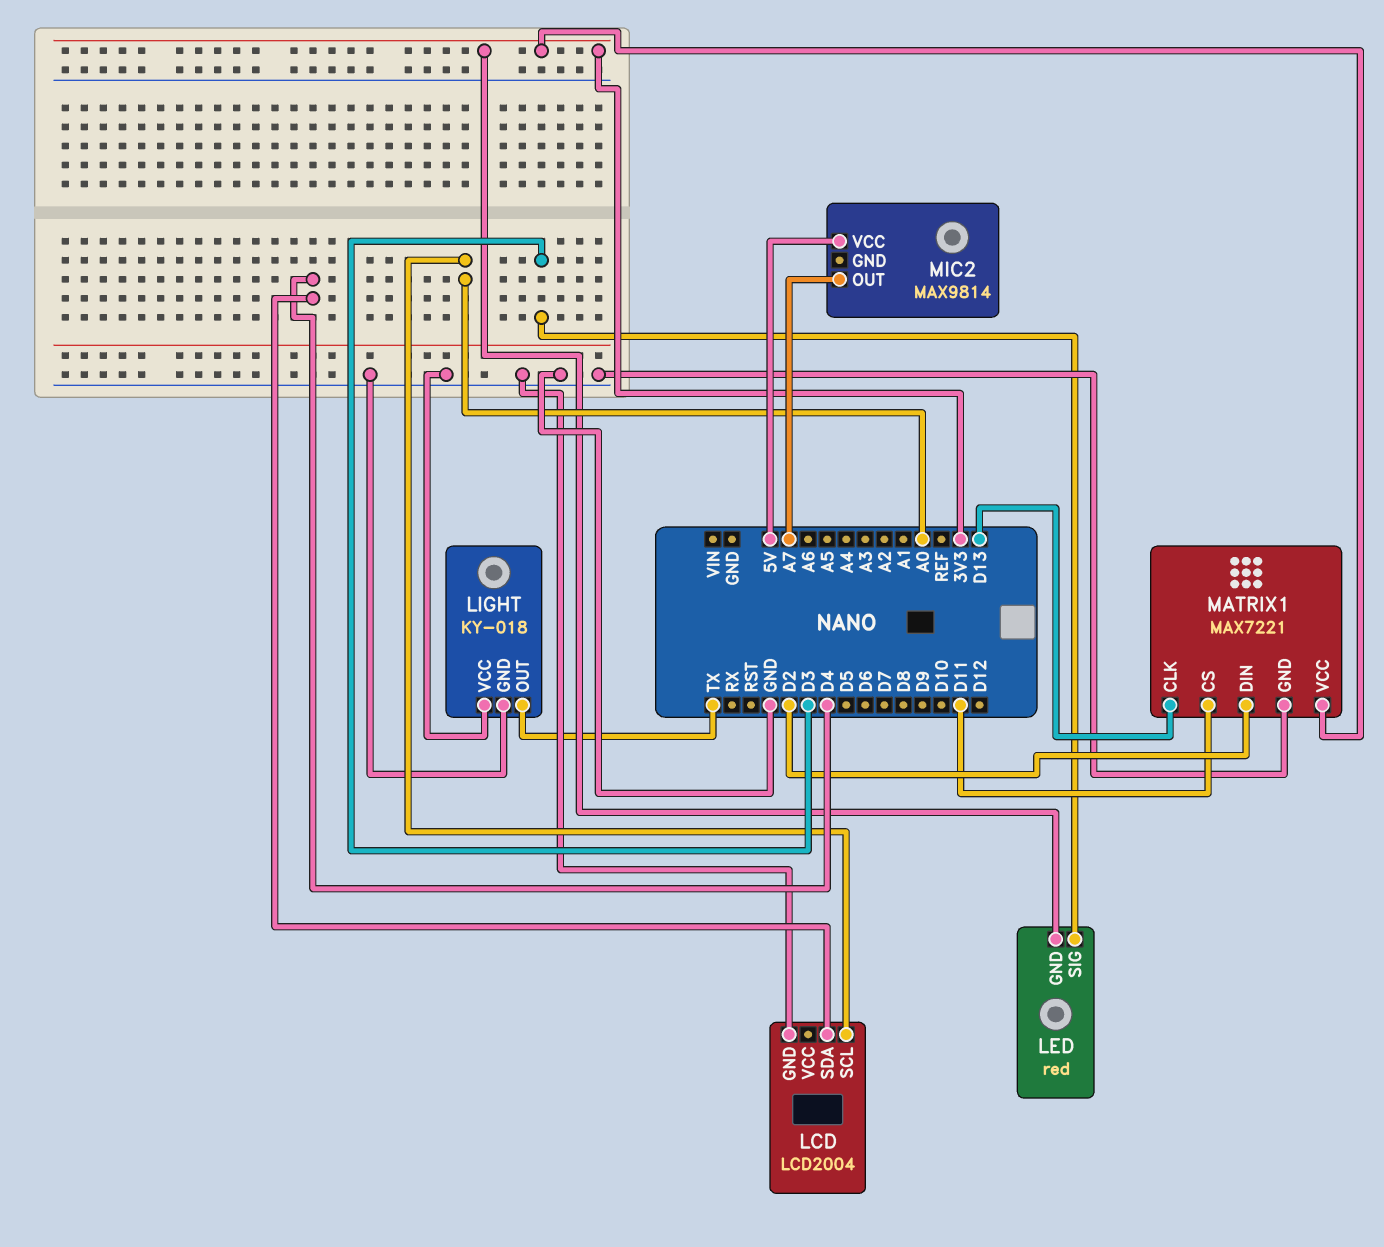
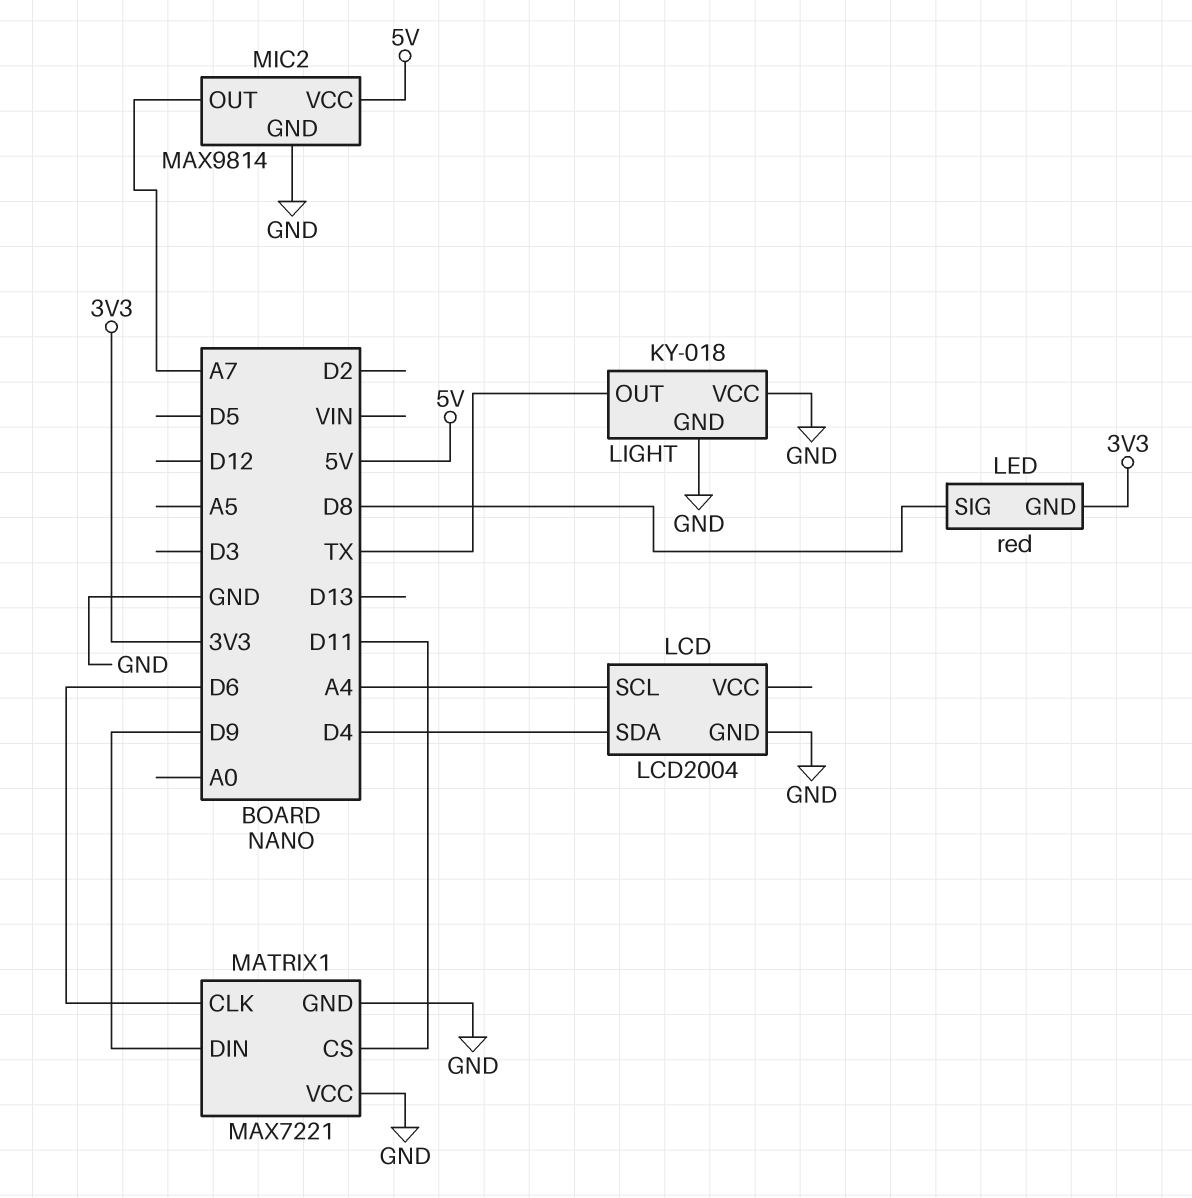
LCD pin SCL: A0 -> A4
LED pin SIG: D3 -> D8
MATRIX1 pin CLK: D13 -> D6
MATRIX1 pin DIN: D2 -> D9
MATRIX1 pin VCC: 3V3 -> GND
MIC2 pin GND: none -> GND

